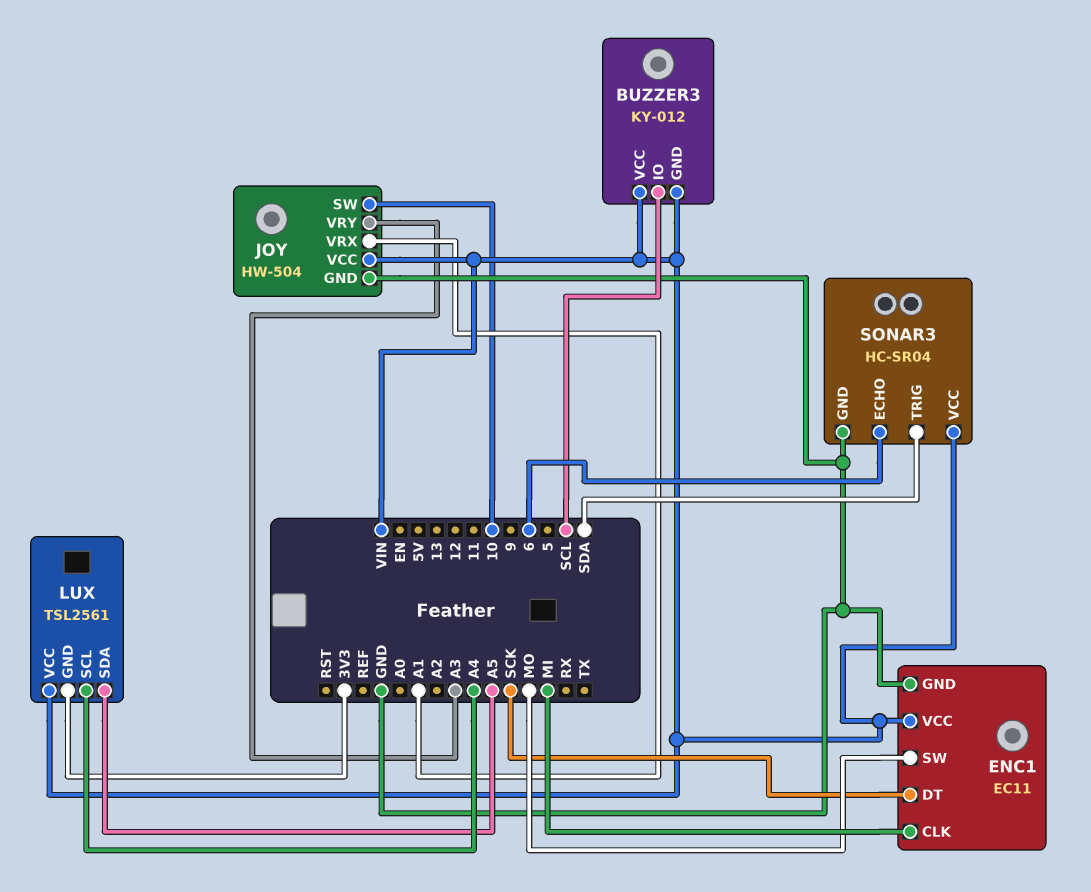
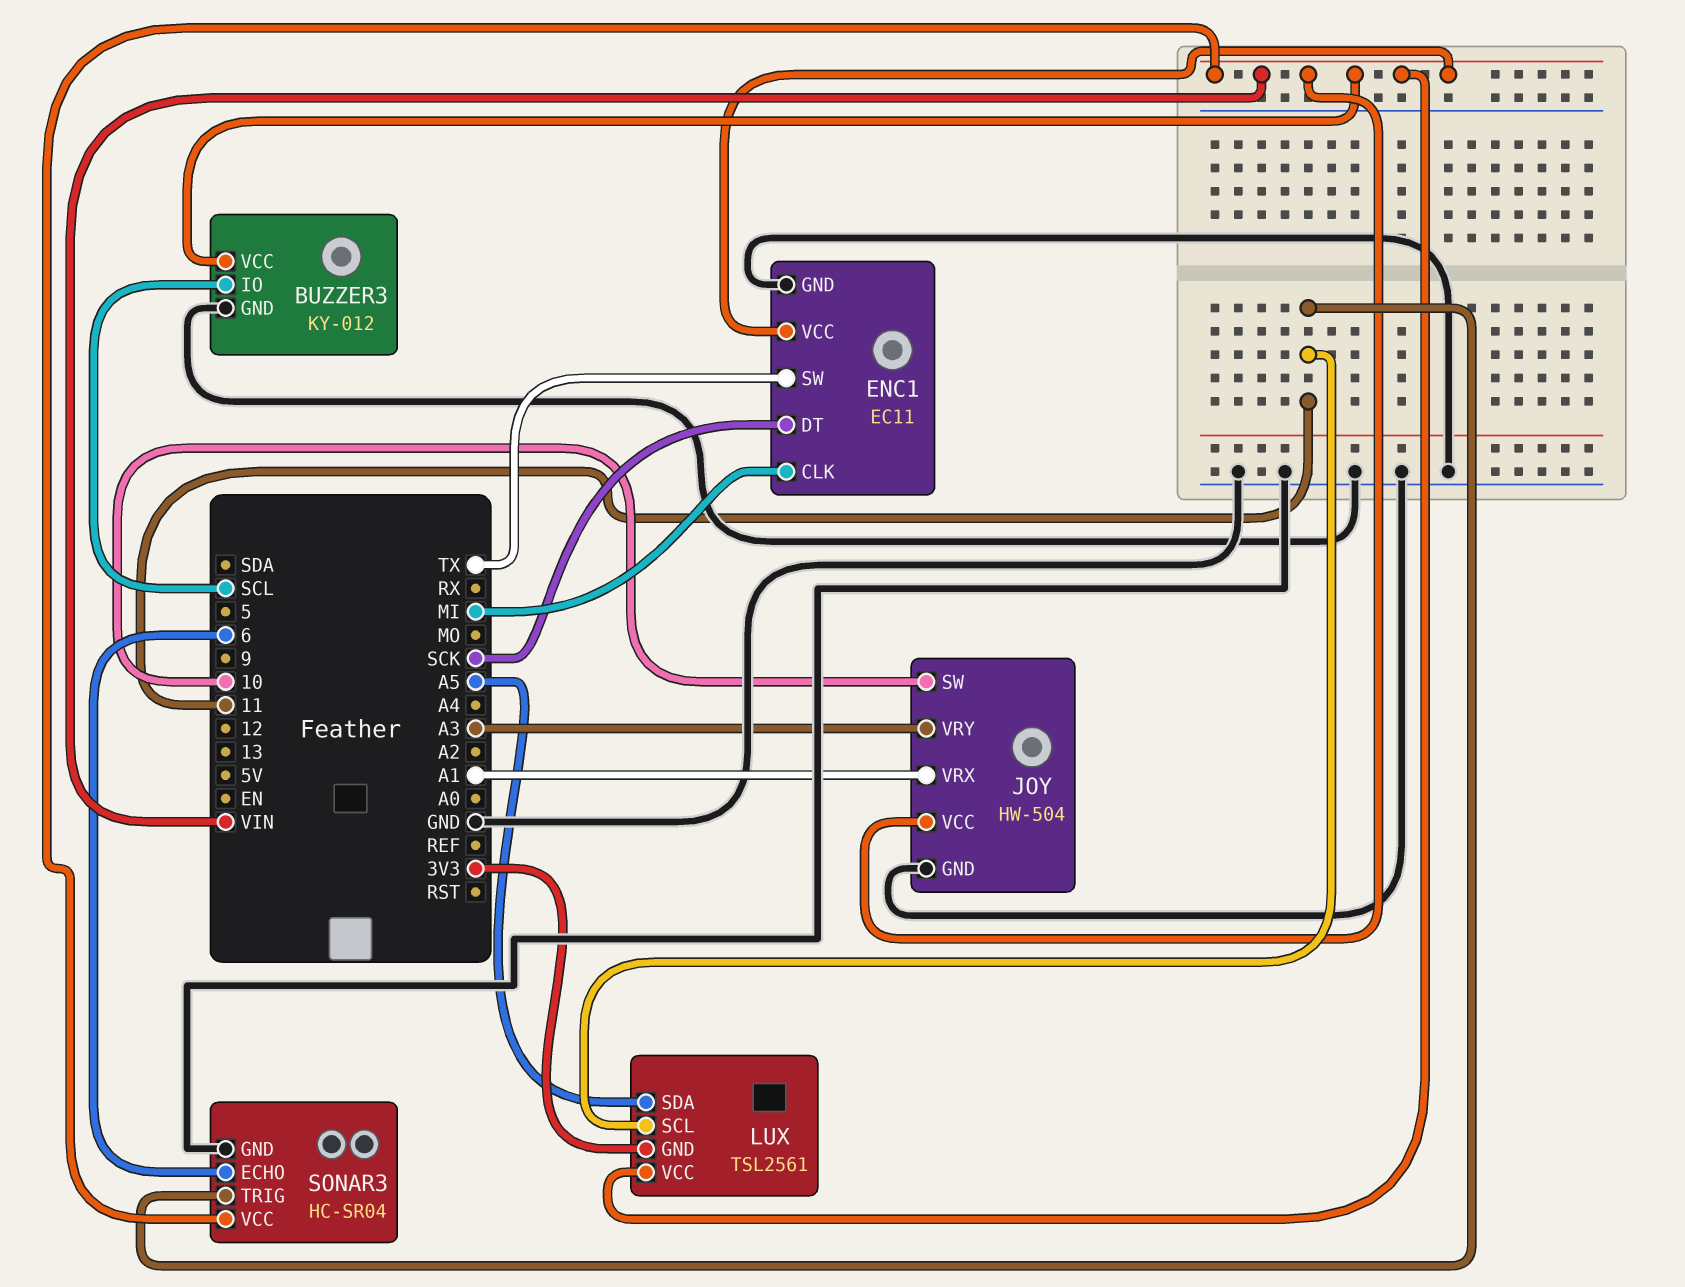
BUZZER3 pin GND: VIN -> GND
ENC1 pin SW: MO -> TX
LUX pin SCL: A4 -> 11
SONAR3 pin TRIG: SDA -> 11

